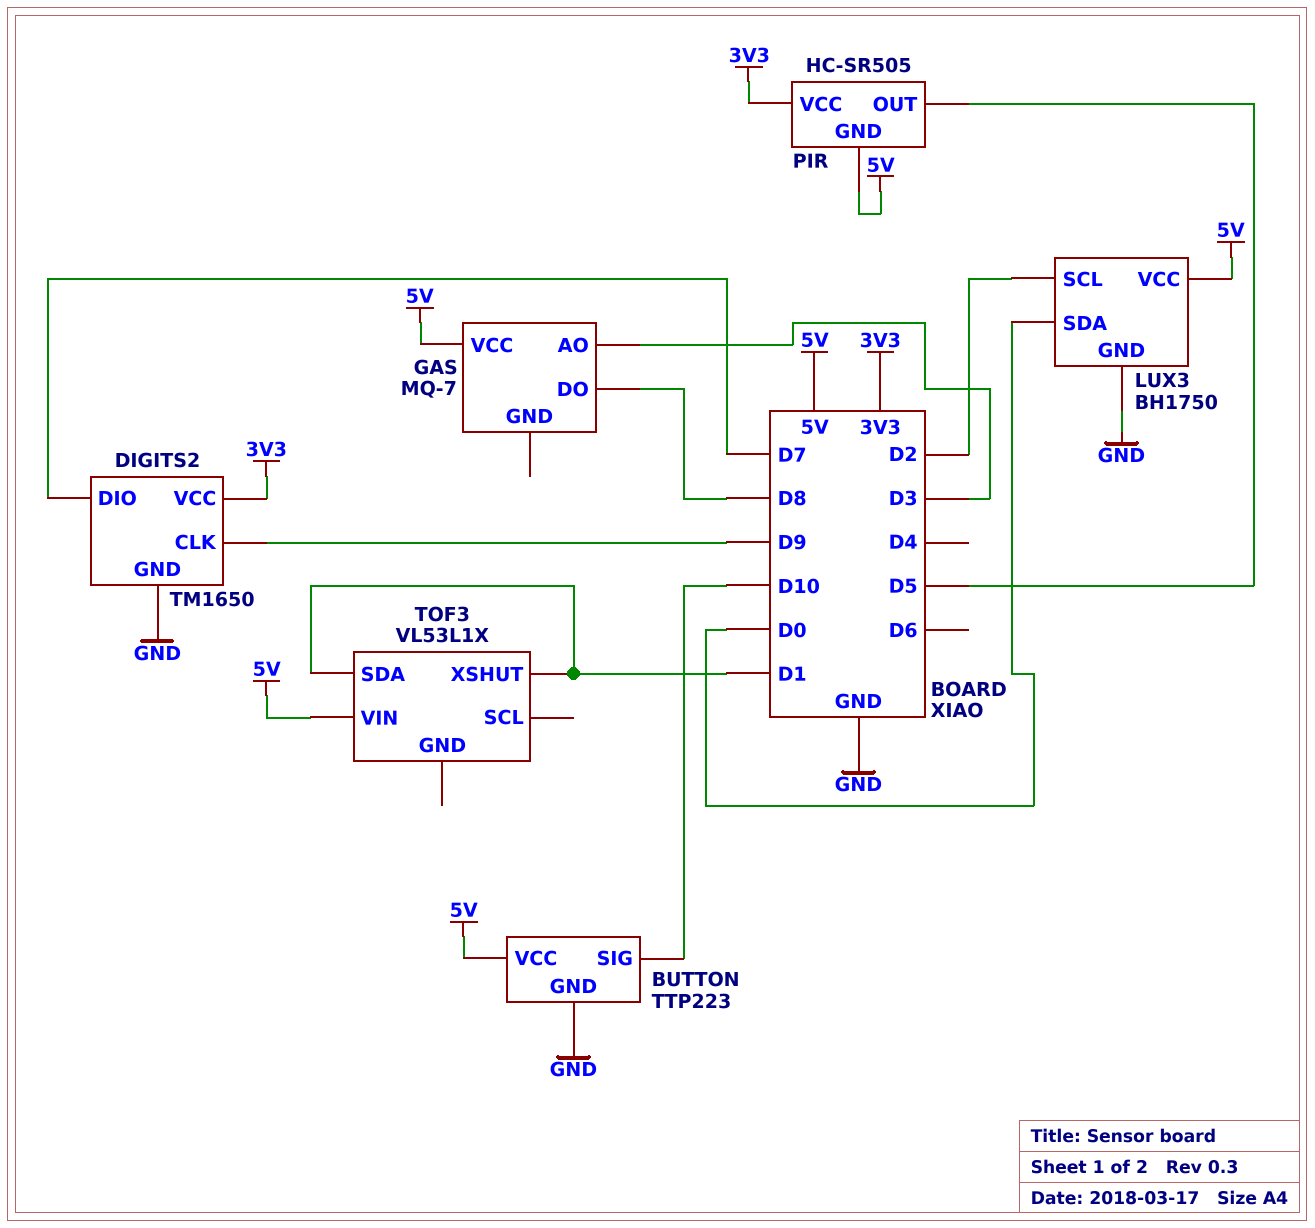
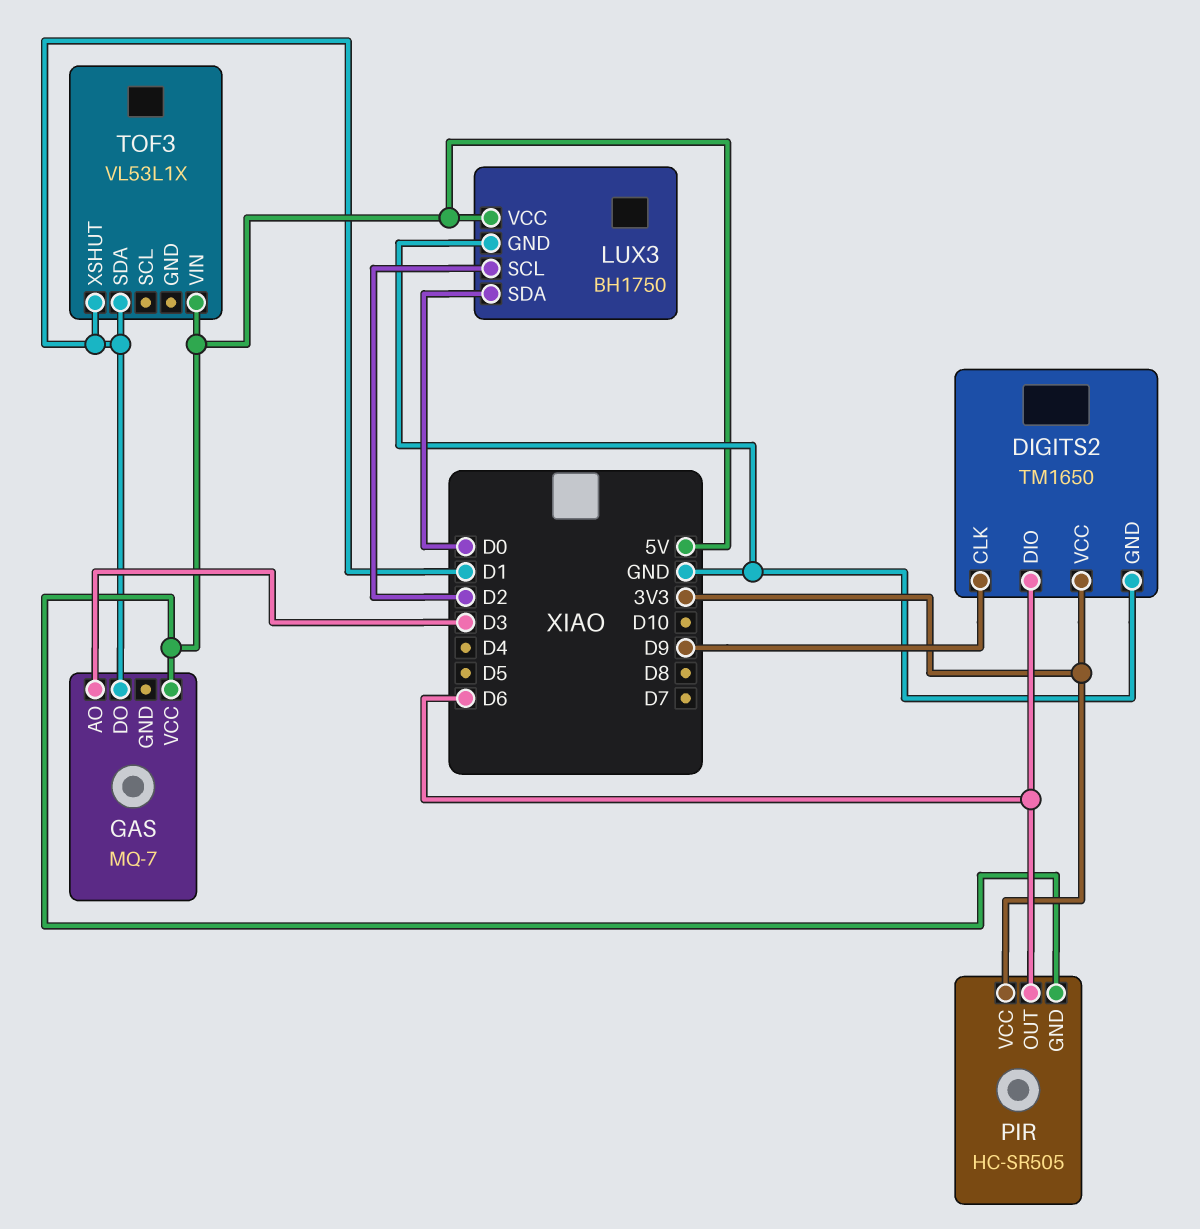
BUTTON: TTP223 -> none
BUTTON pin GND: GND -> none
BUTTON pin SIG: D10 -> none
BUTTON pin VCC: 5V -> none
DIGITS2 pin DIO: D7 -> D6
GAS pin DO: D8 -> D1
PIR pin OUT: D5 -> D6

